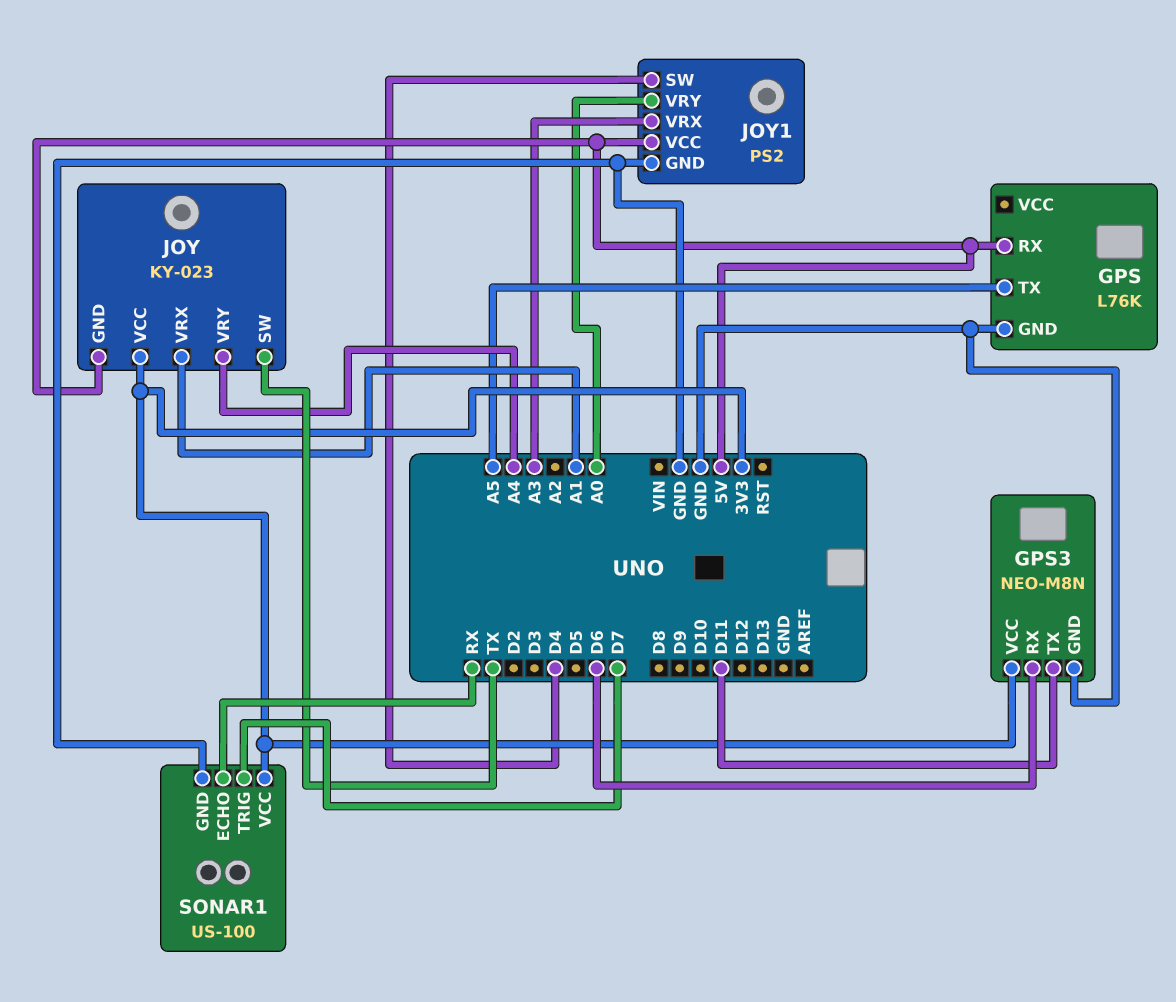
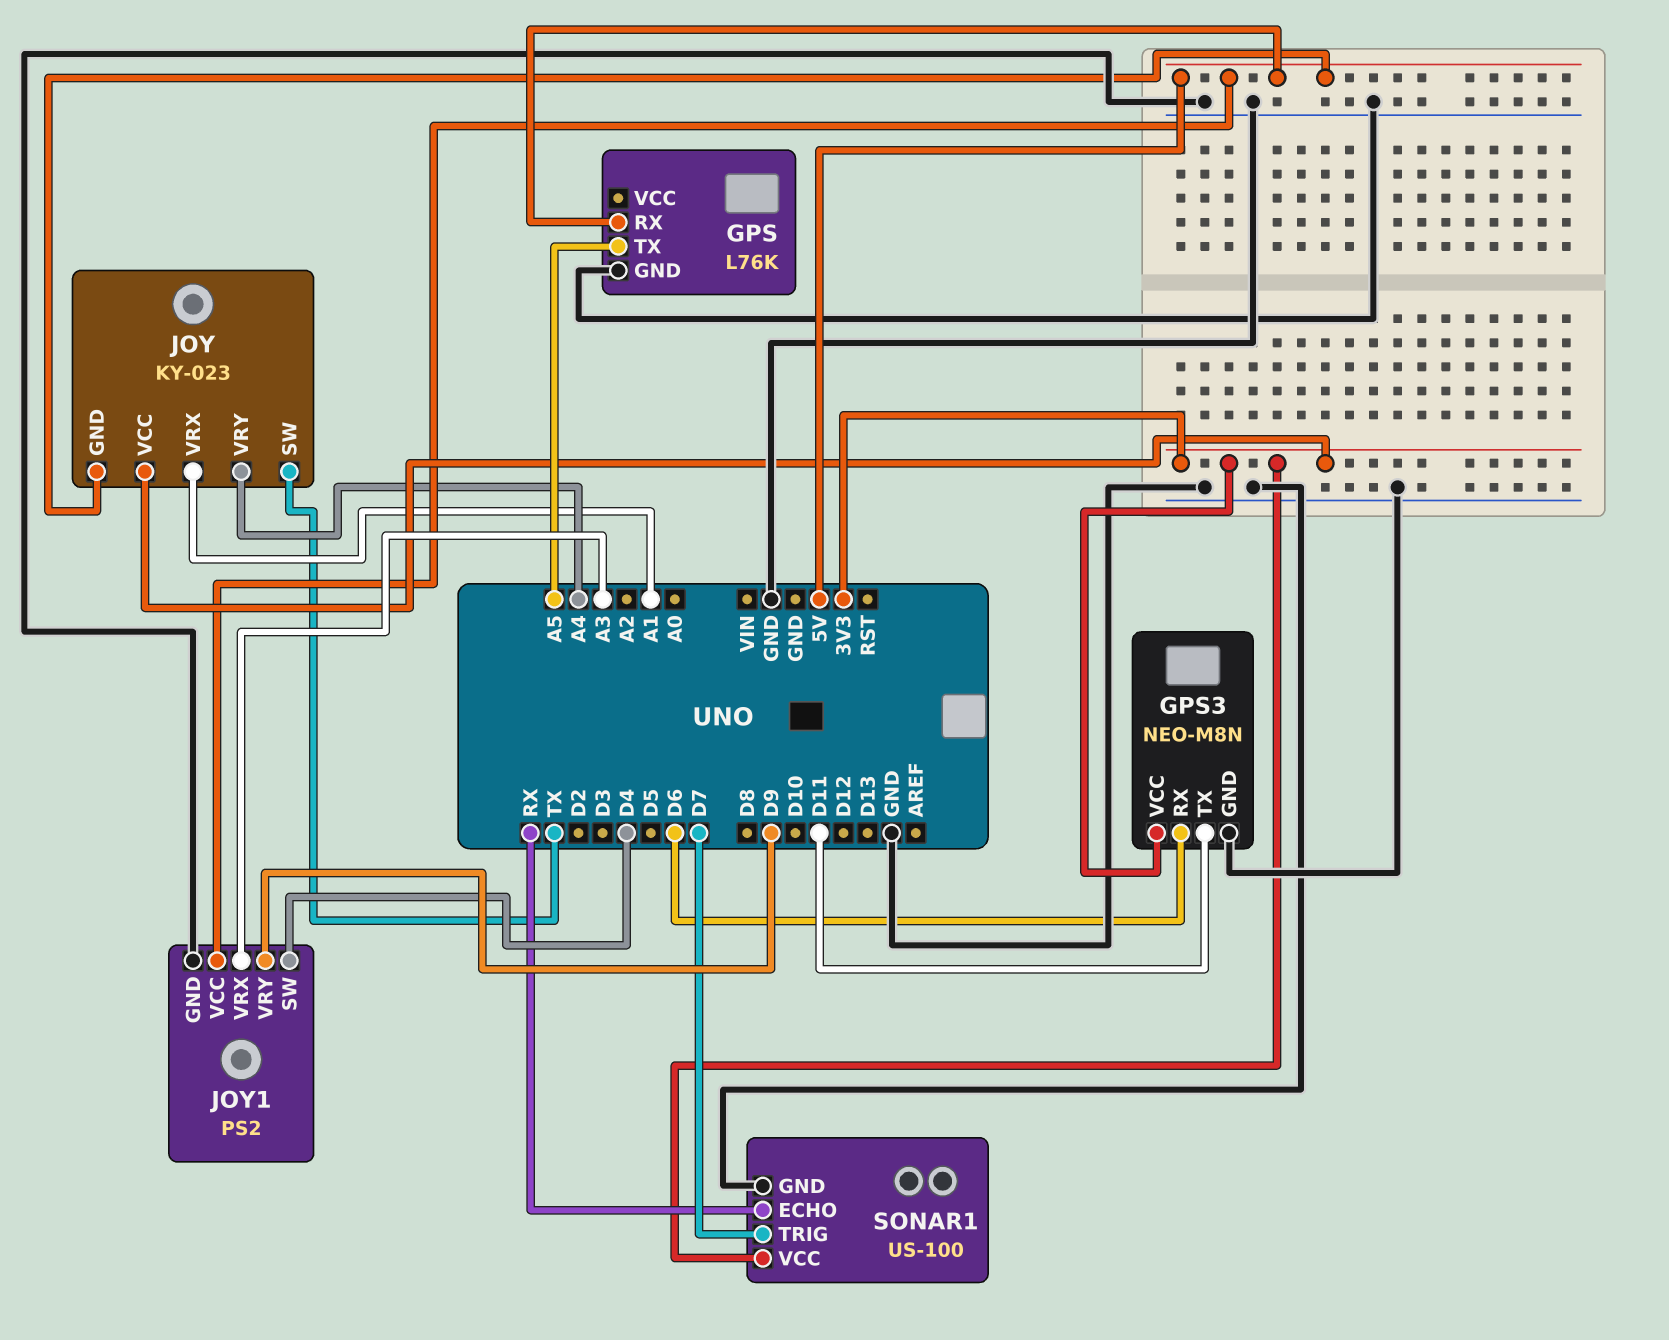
JOY1 pin VRY: A0 -> D9

